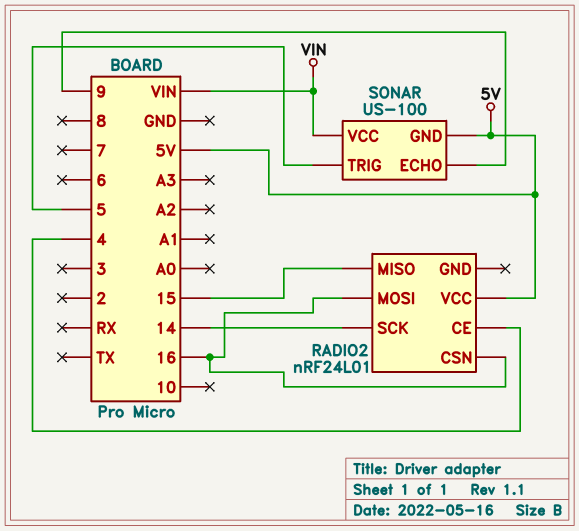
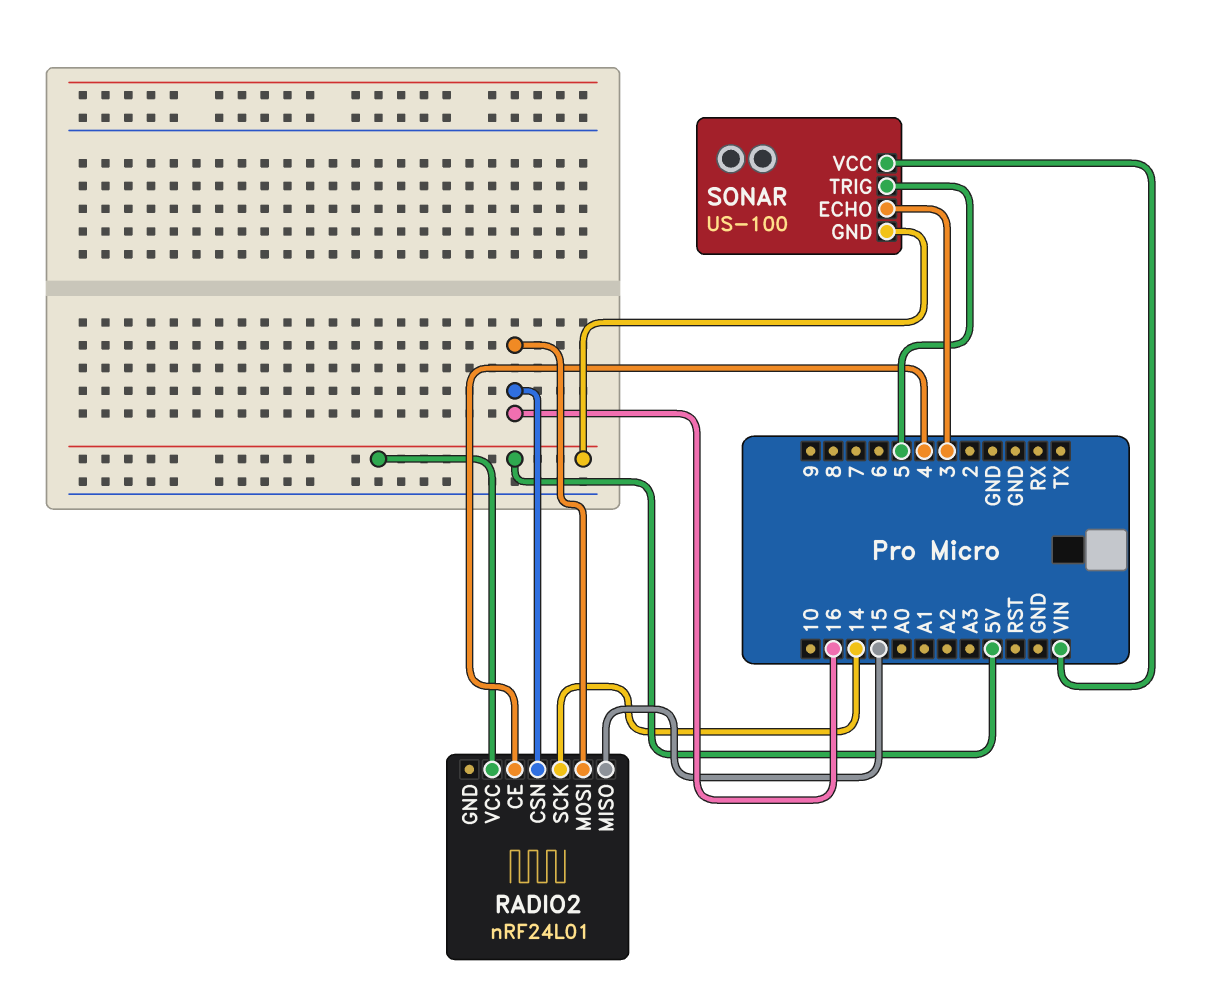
SONAR pin ECHO: 9 -> 3

